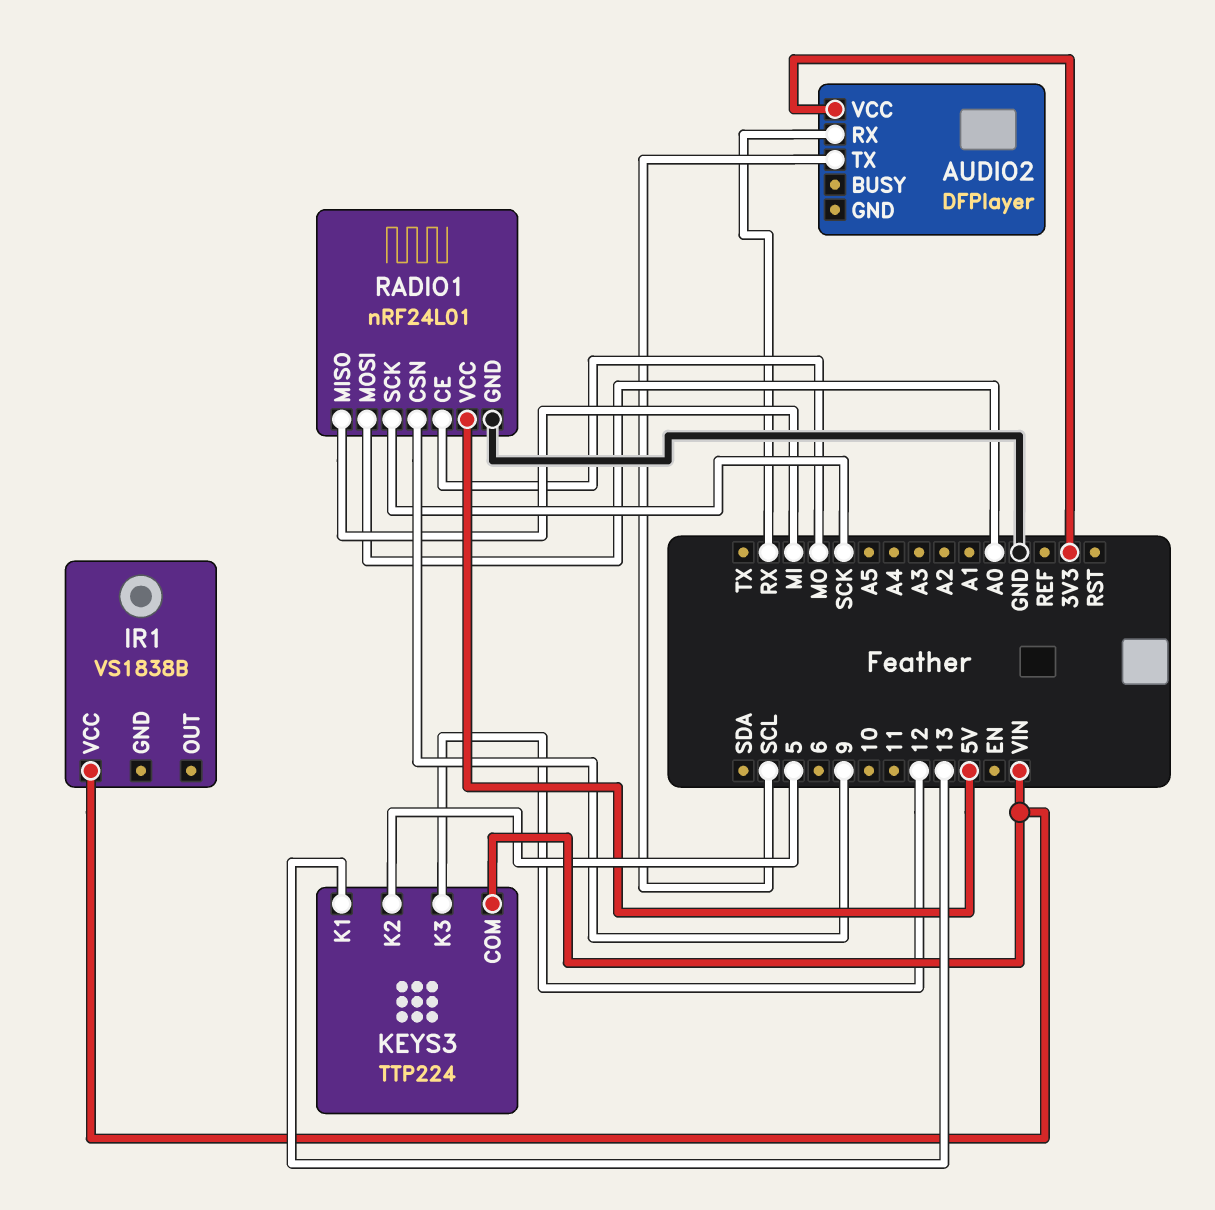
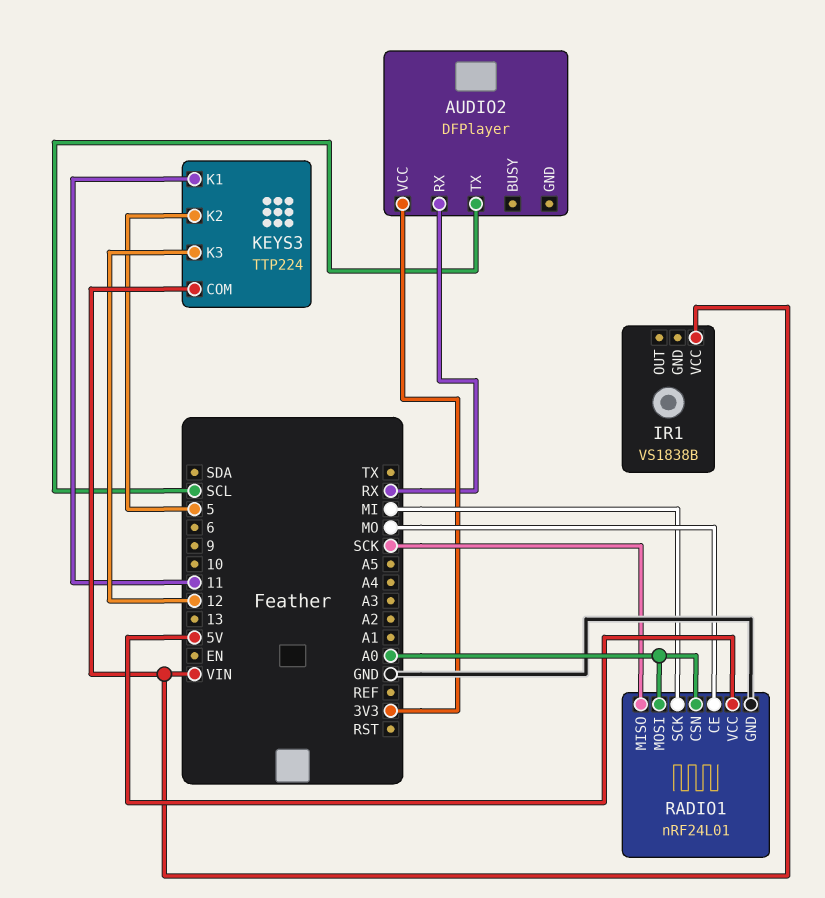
KEYS3 pin K1: 13 -> 11
RADIO1 pin CSN: 9 -> A0
RADIO1 pin MISO: MI -> SCK
RADIO1 pin SCK: SCK -> MI

